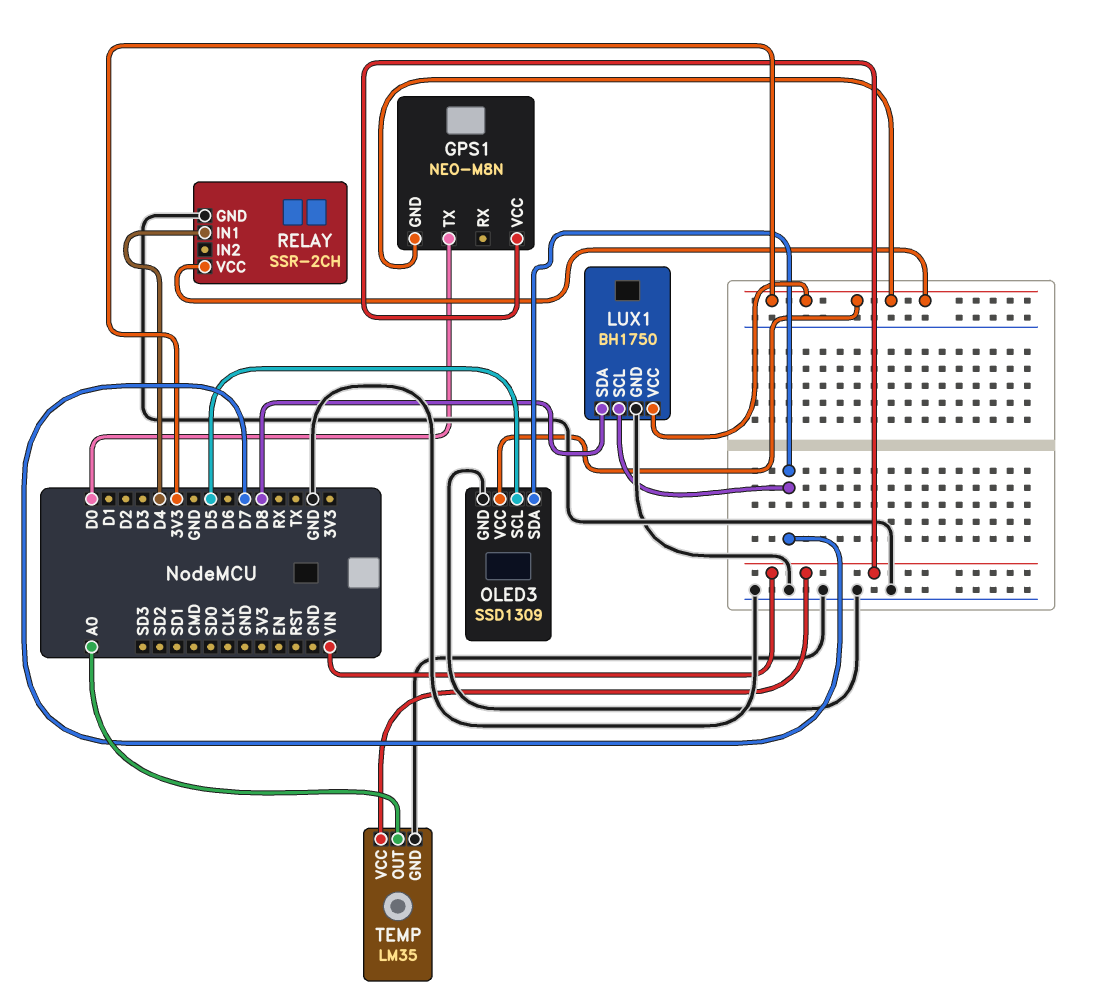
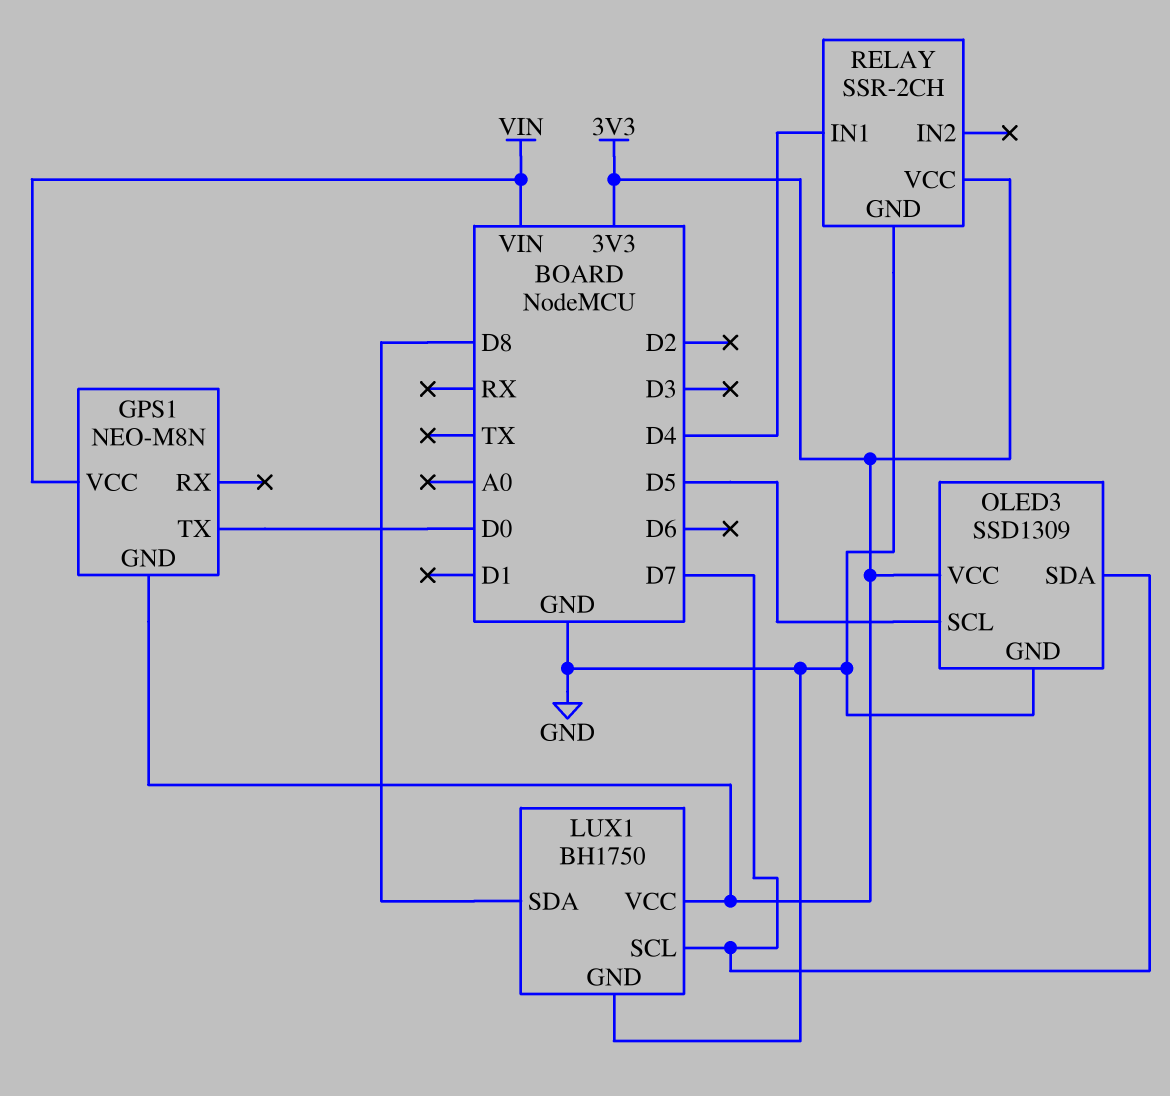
TEMP: LM35 -> none
TEMP pin GND: GND -> none
TEMP pin OUT: A0 -> none
TEMP pin VCC: VIN -> none

